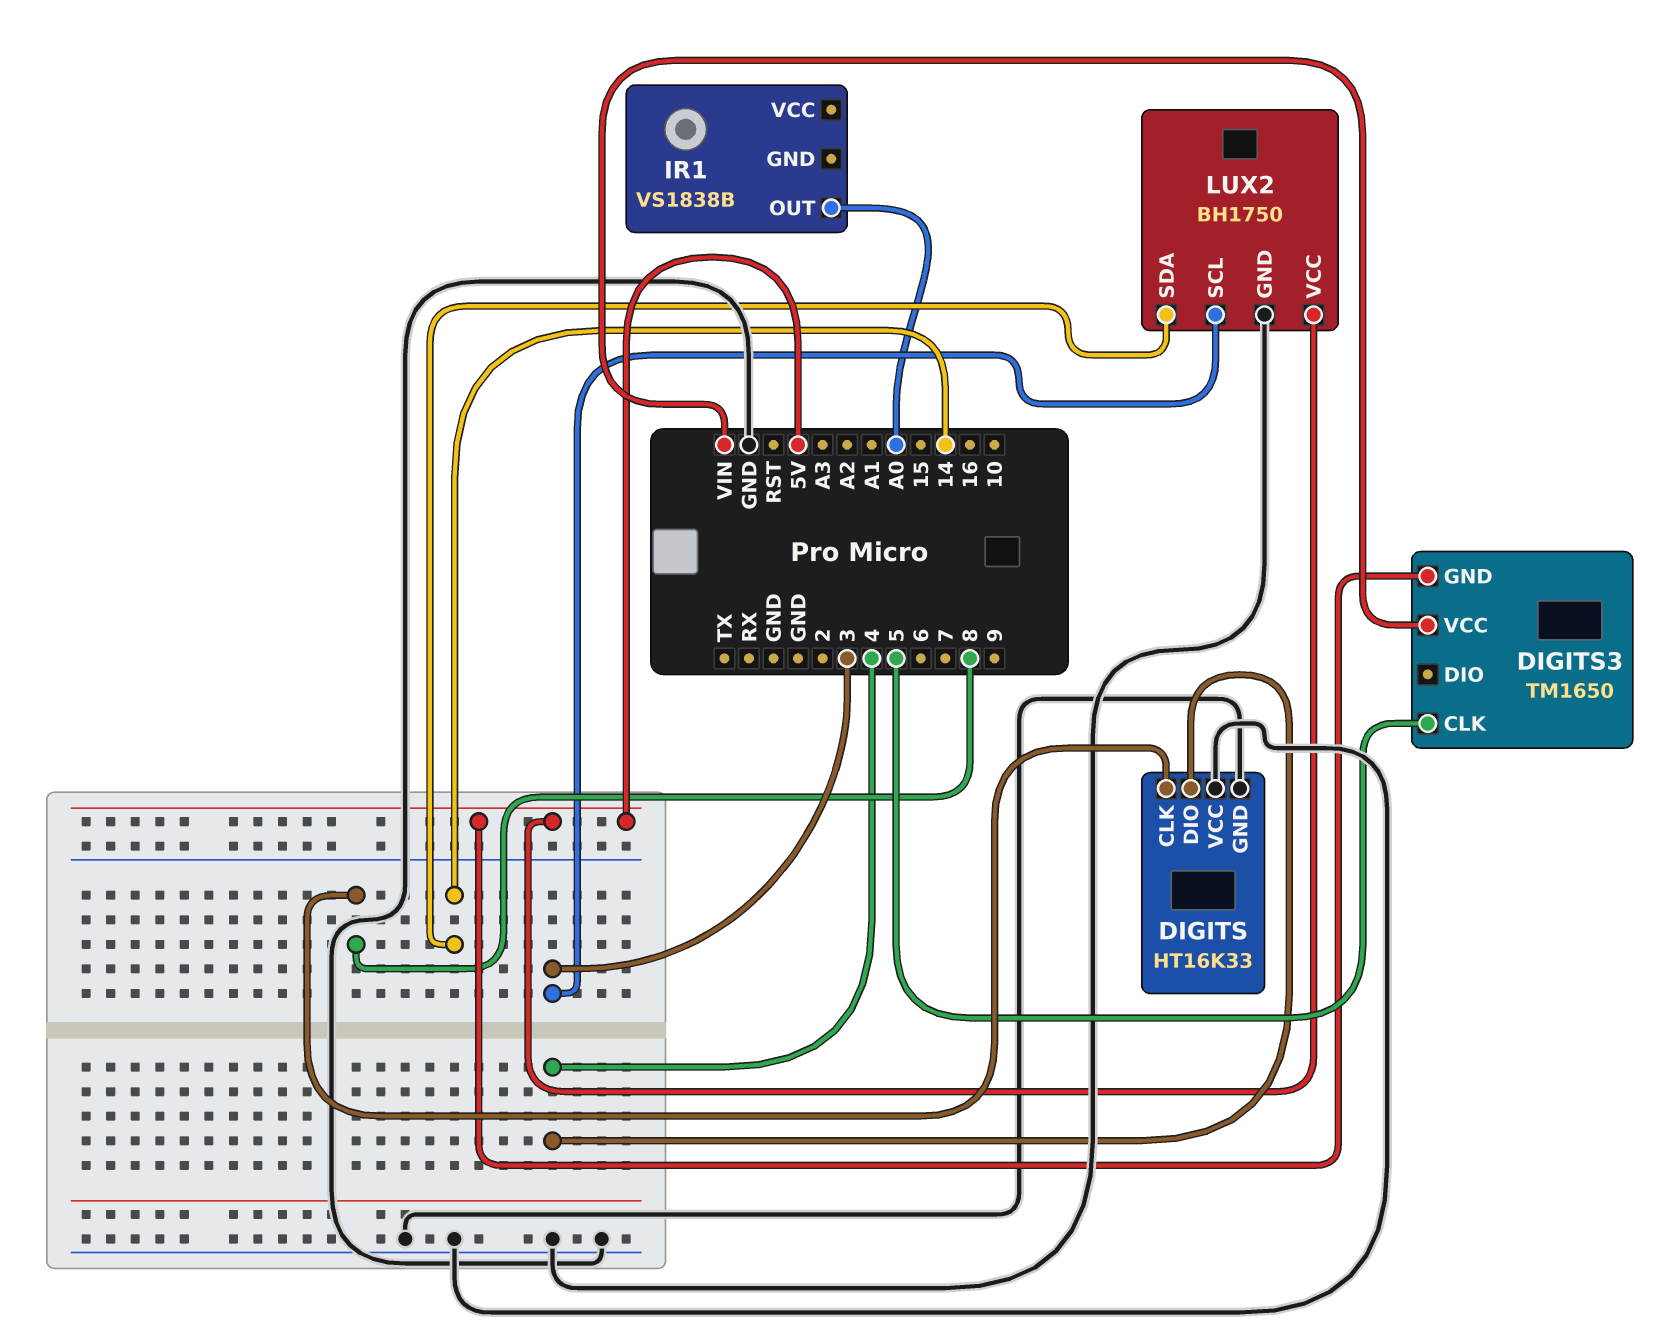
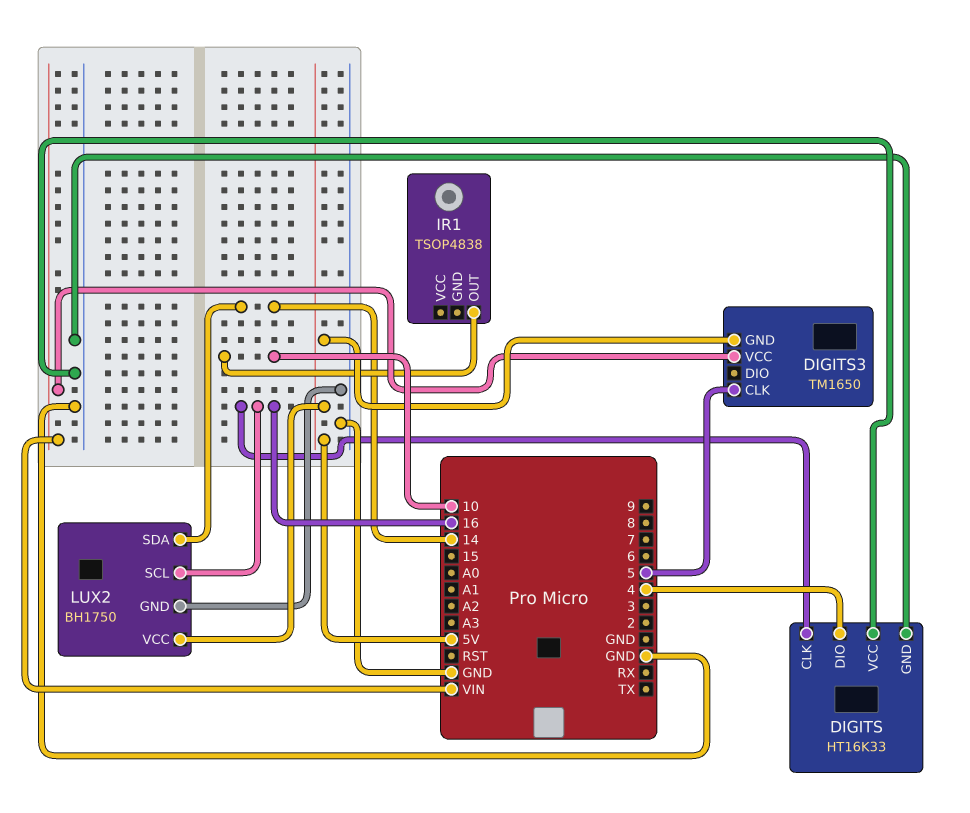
DIGITS pin CLK: 8 -> 16
IR1: VS1838B -> TSOP4838
IR1 pin OUT: A0 -> 10
LUX2 pin SCL: 3 -> 16

